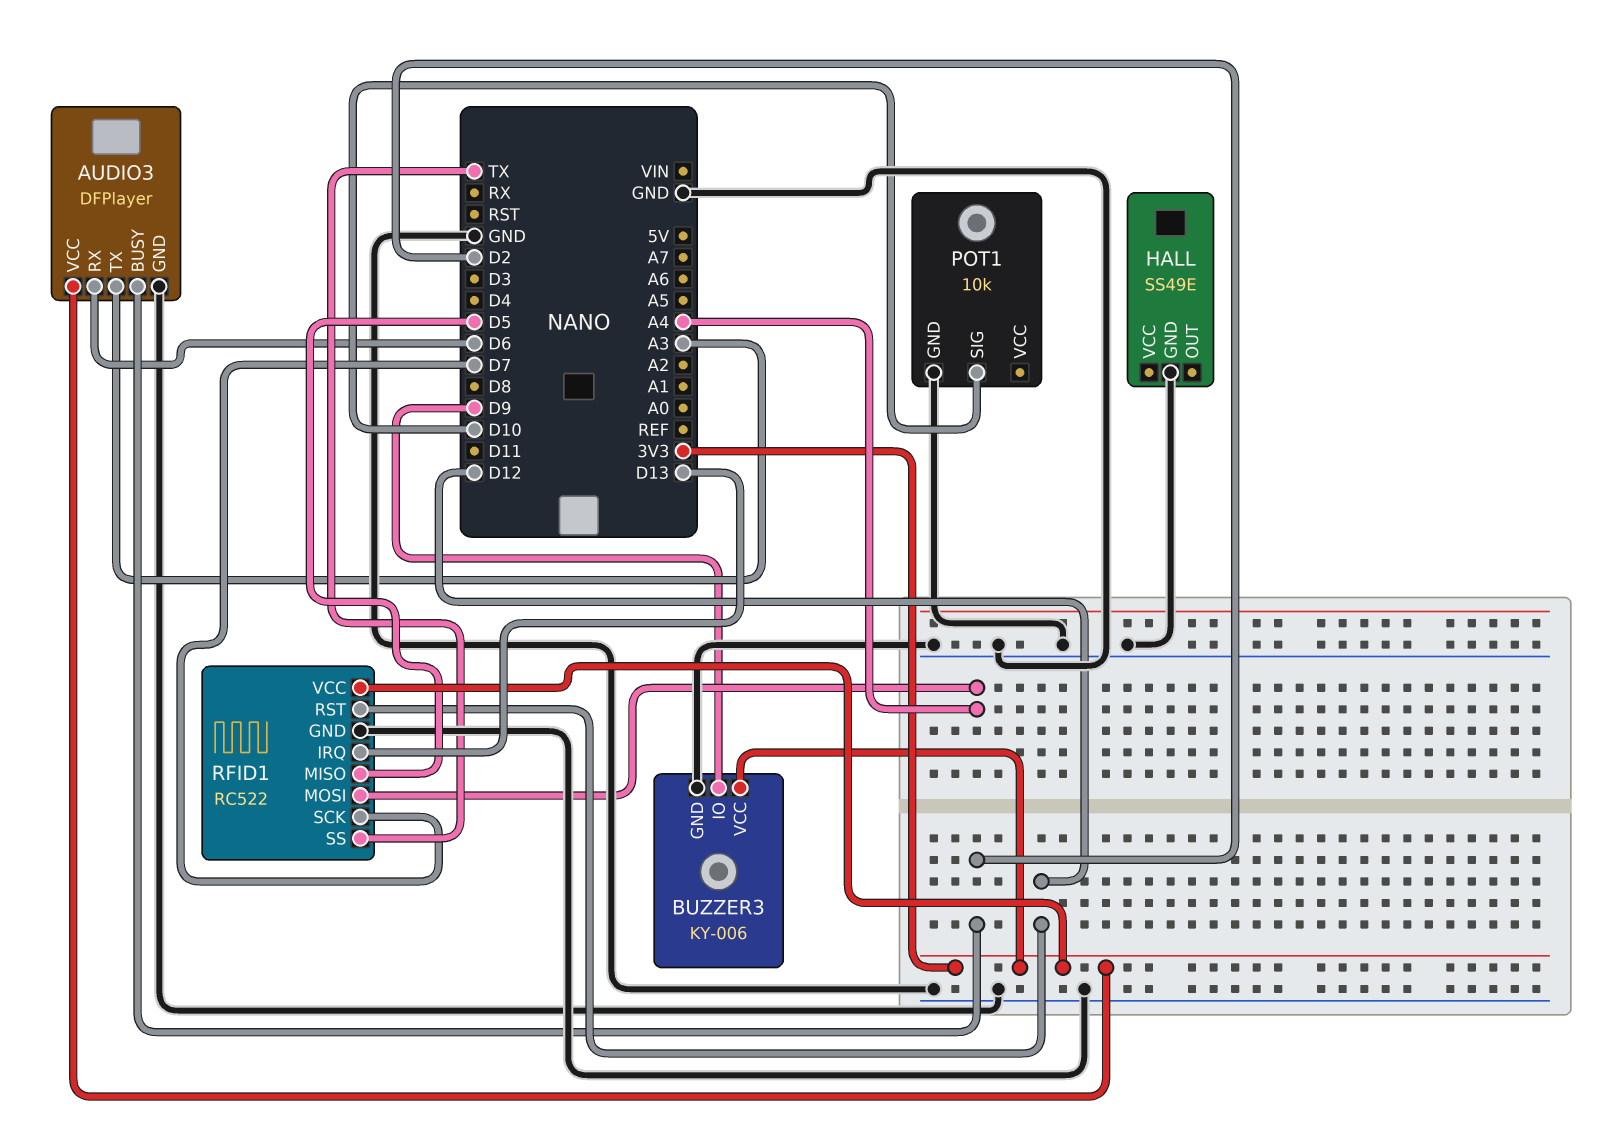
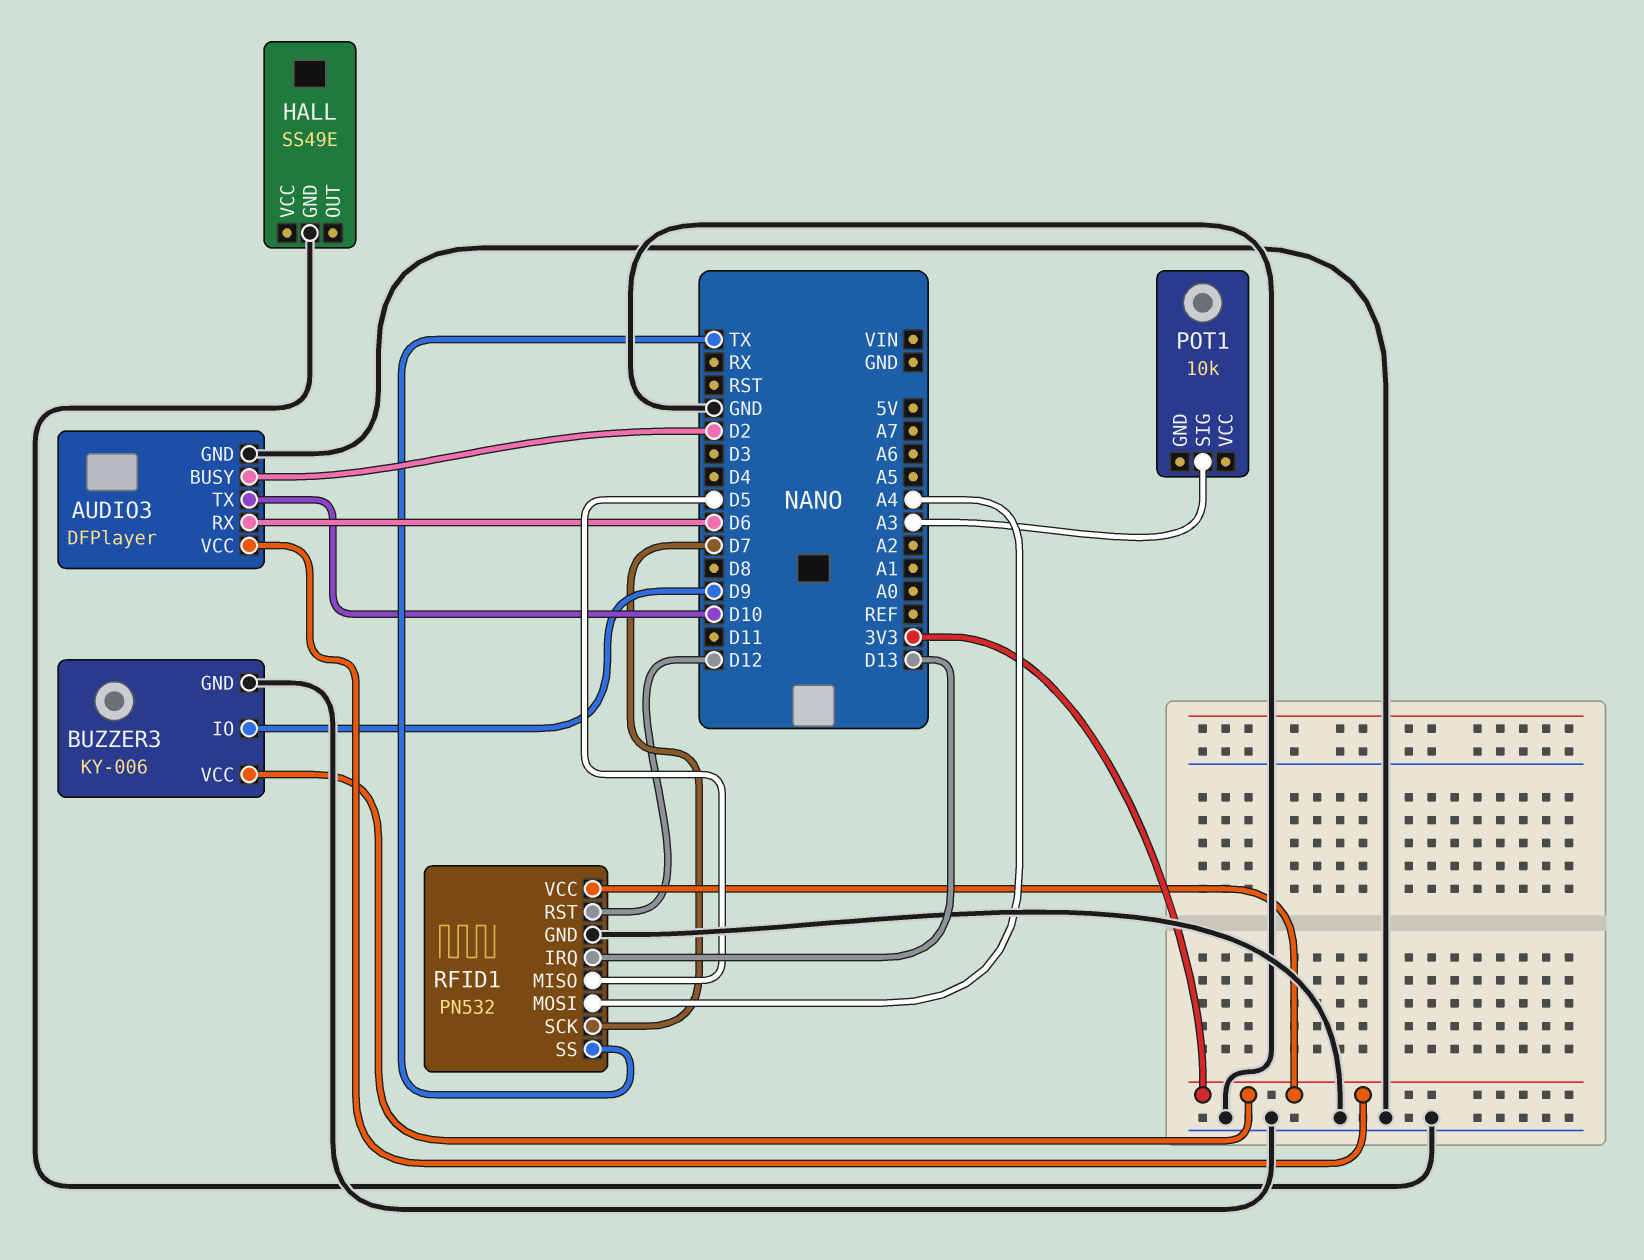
AUDIO3 pin TX: A3 -> D10
POT1 pin GND: GND -> none
POT1 pin SIG: D10 -> A3
RFID1: RC522 -> PN532

